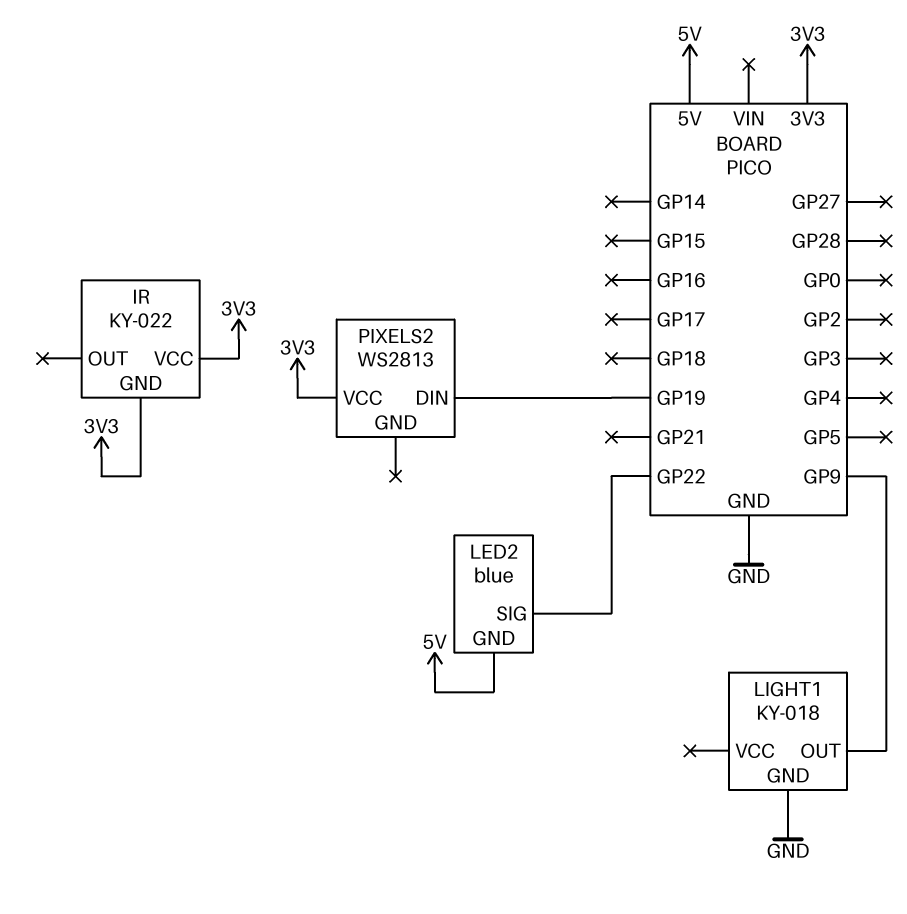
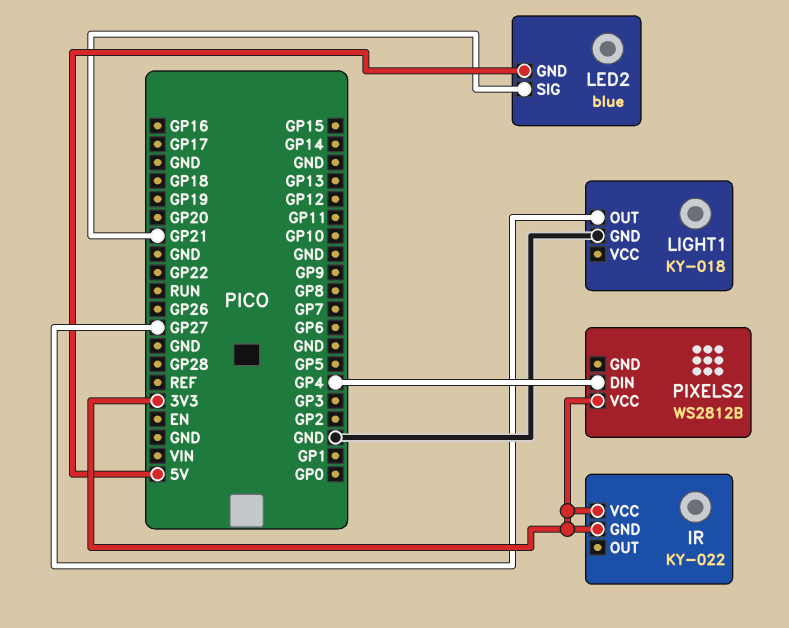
LED2 pin SIG: GP22 -> GP21
LIGHT1 pin OUT: GP9 -> GP27
PIXELS2: WS2813 -> WS2812B
PIXELS2 pin DIN: GP19 -> GP4

